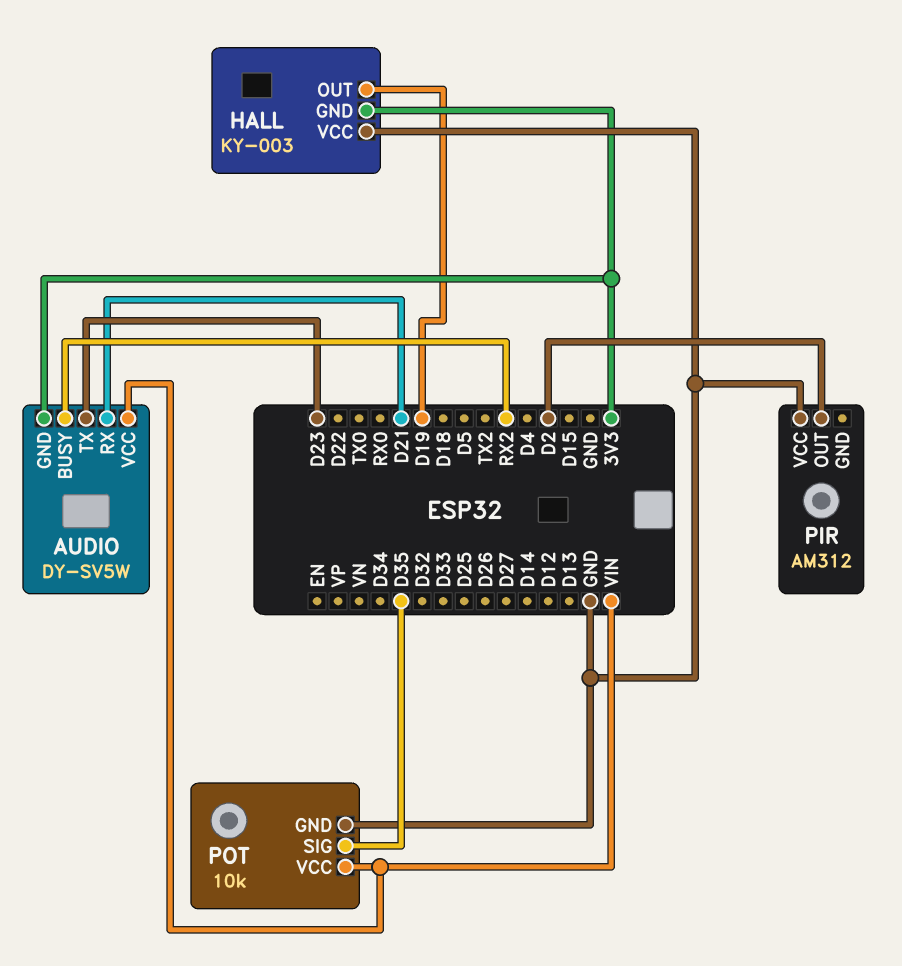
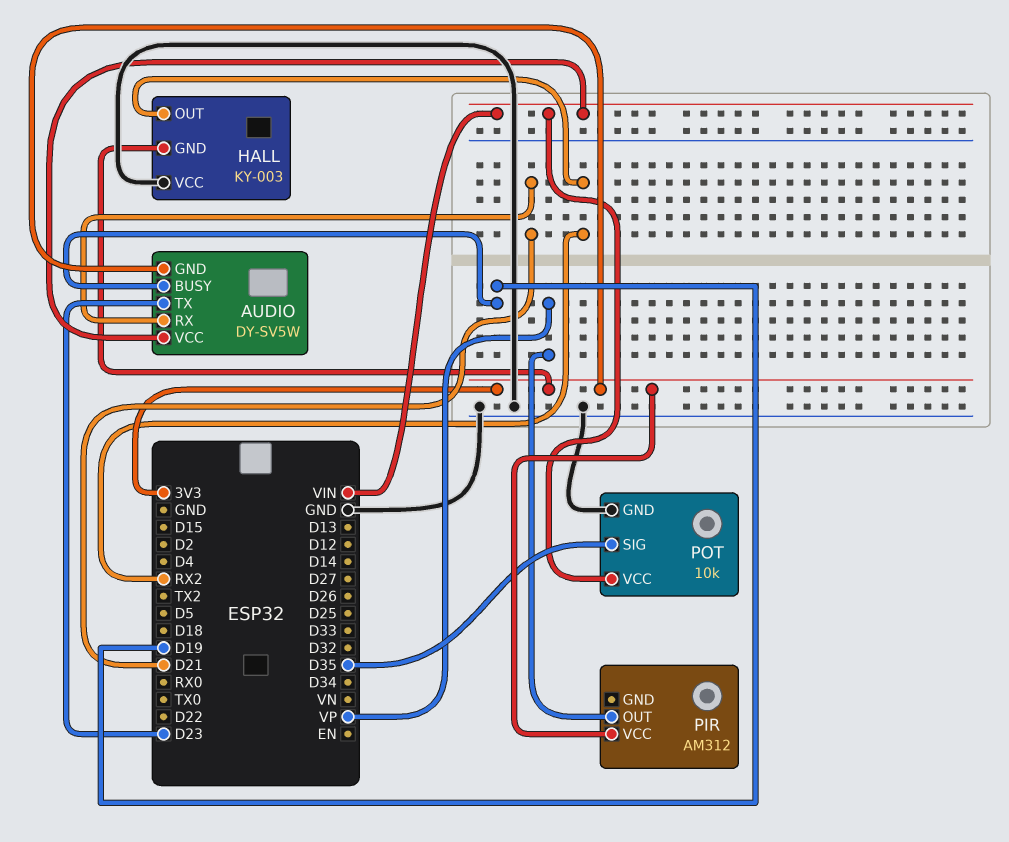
AUDIO pin BUSY: RX2 -> D19
HALL pin OUT: D19 -> RX2
PIR pin OUT: D2 -> VP
PIR pin VCC: GND -> 3V3

